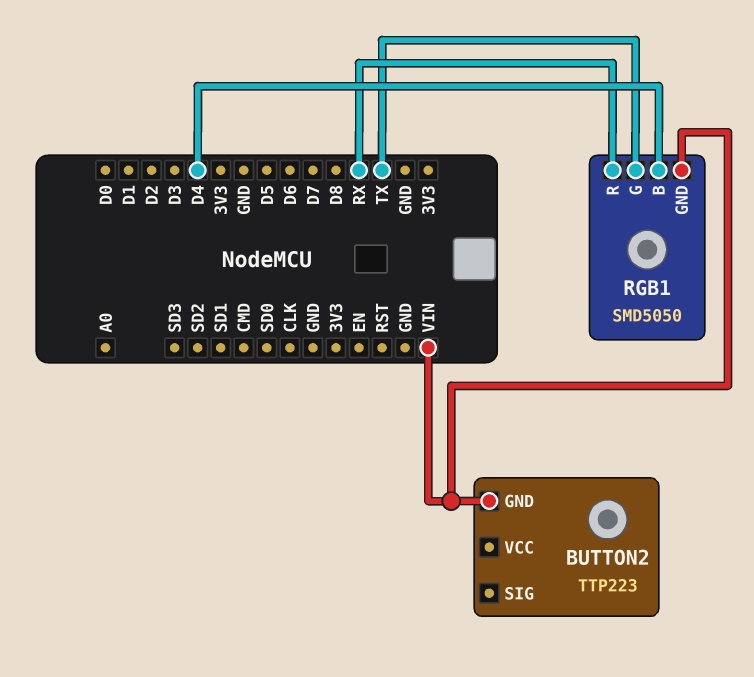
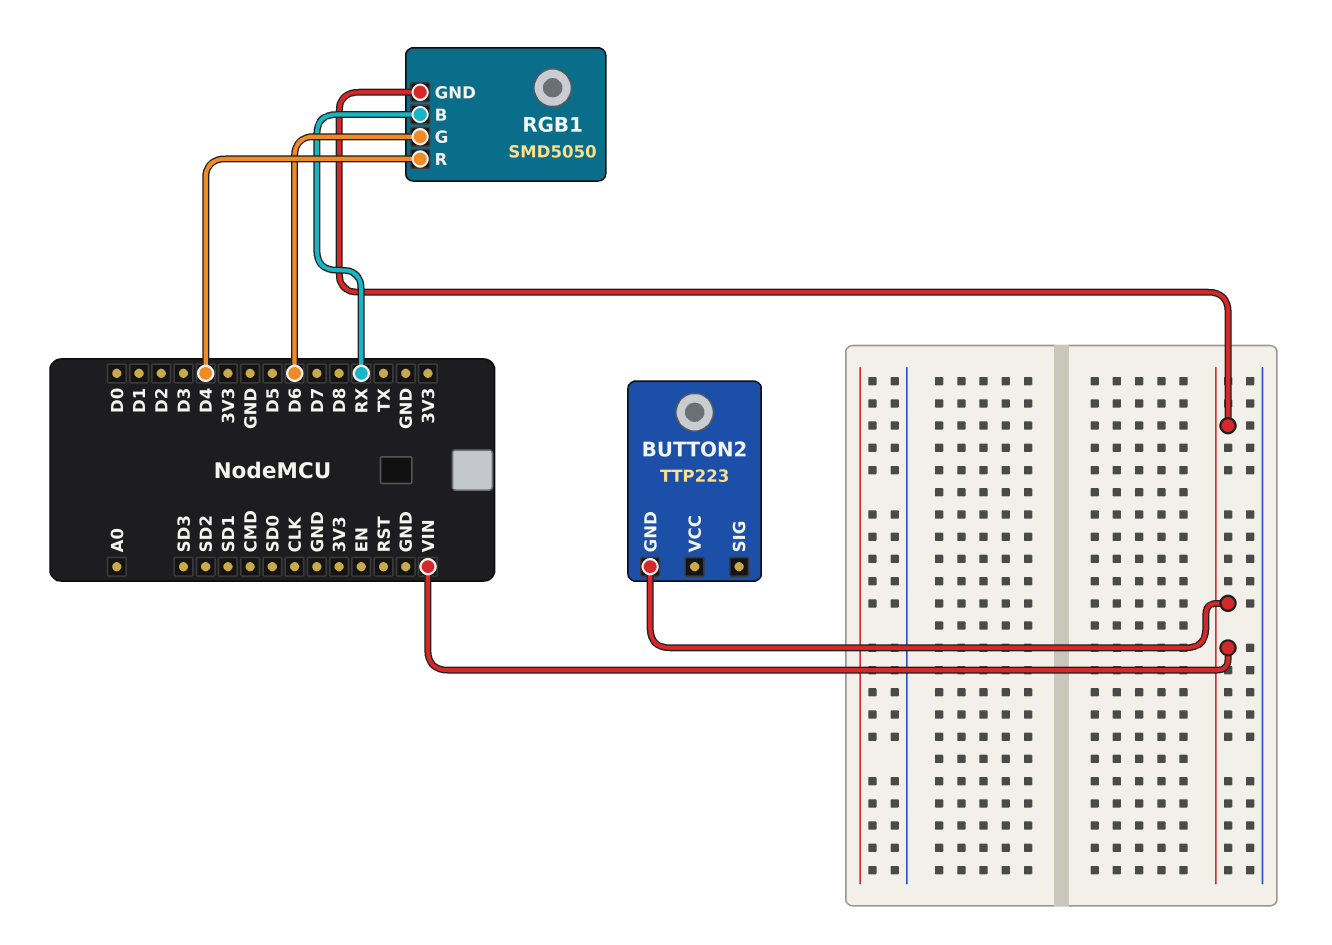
RGB1 pin B: D4 -> RX
RGB1 pin G: TX -> D6
RGB1 pin R: RX -> D4

